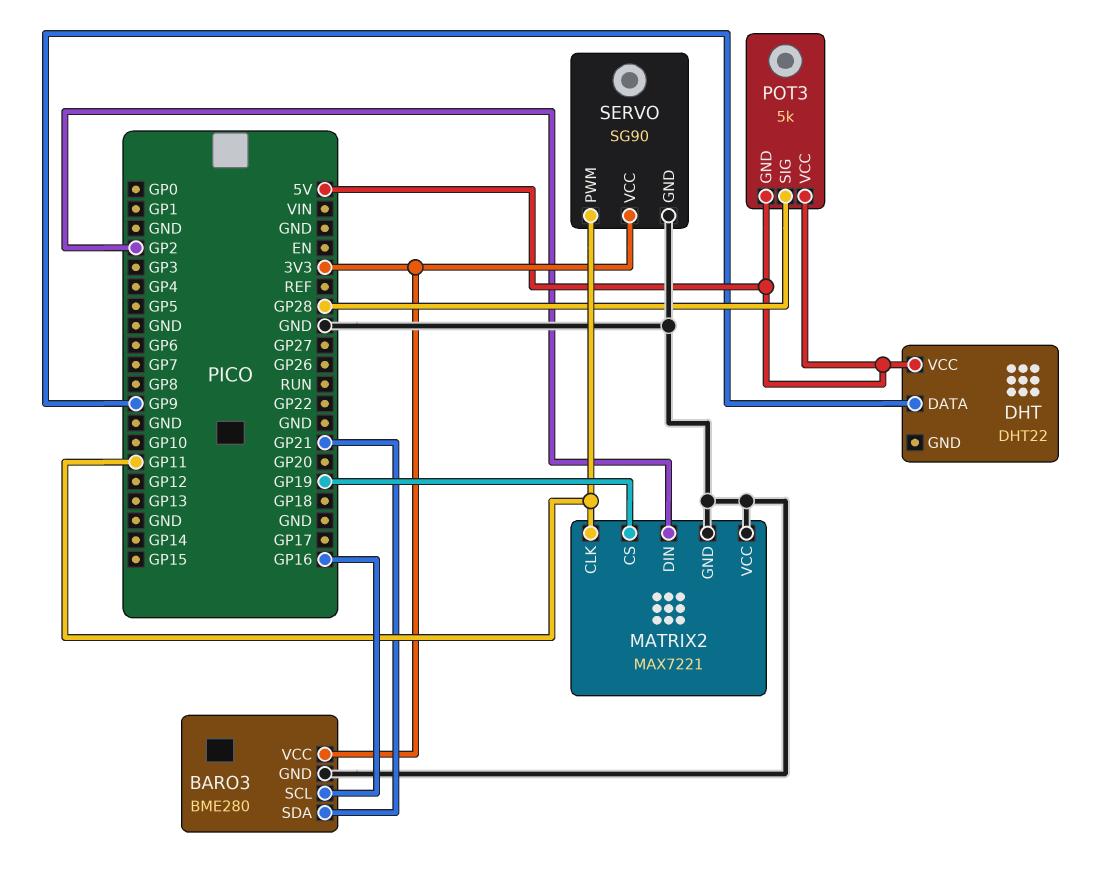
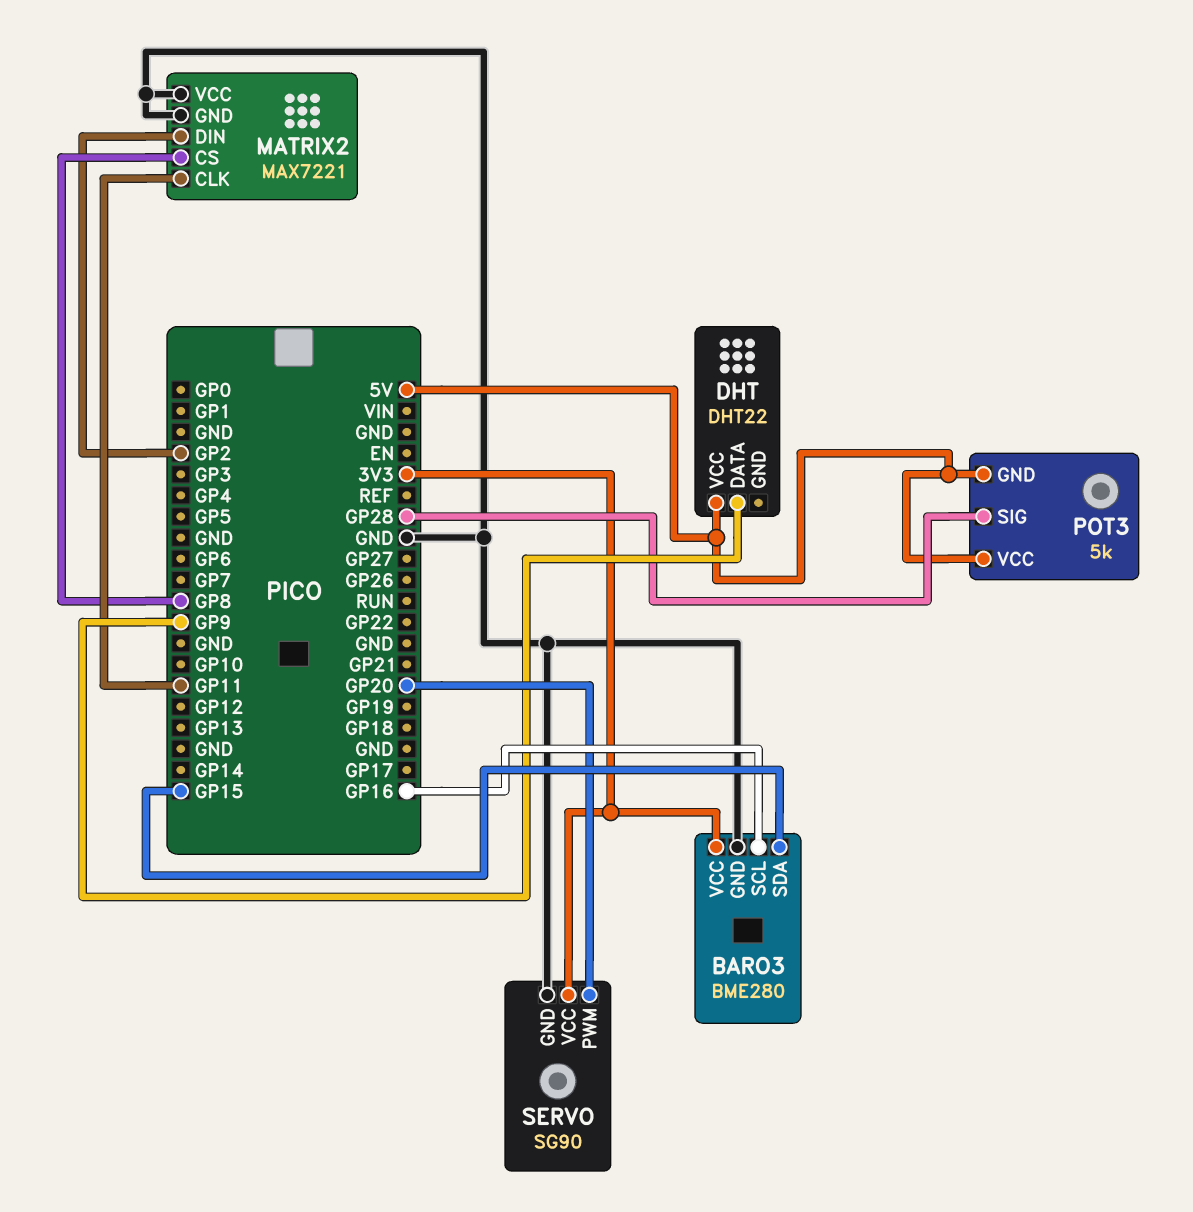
BARO3 pin SDA: GP21 -> GP15
MATRIX2 pin CS: GP19 -> GP8
SERVO pin PWM: GP11 -> GP20

